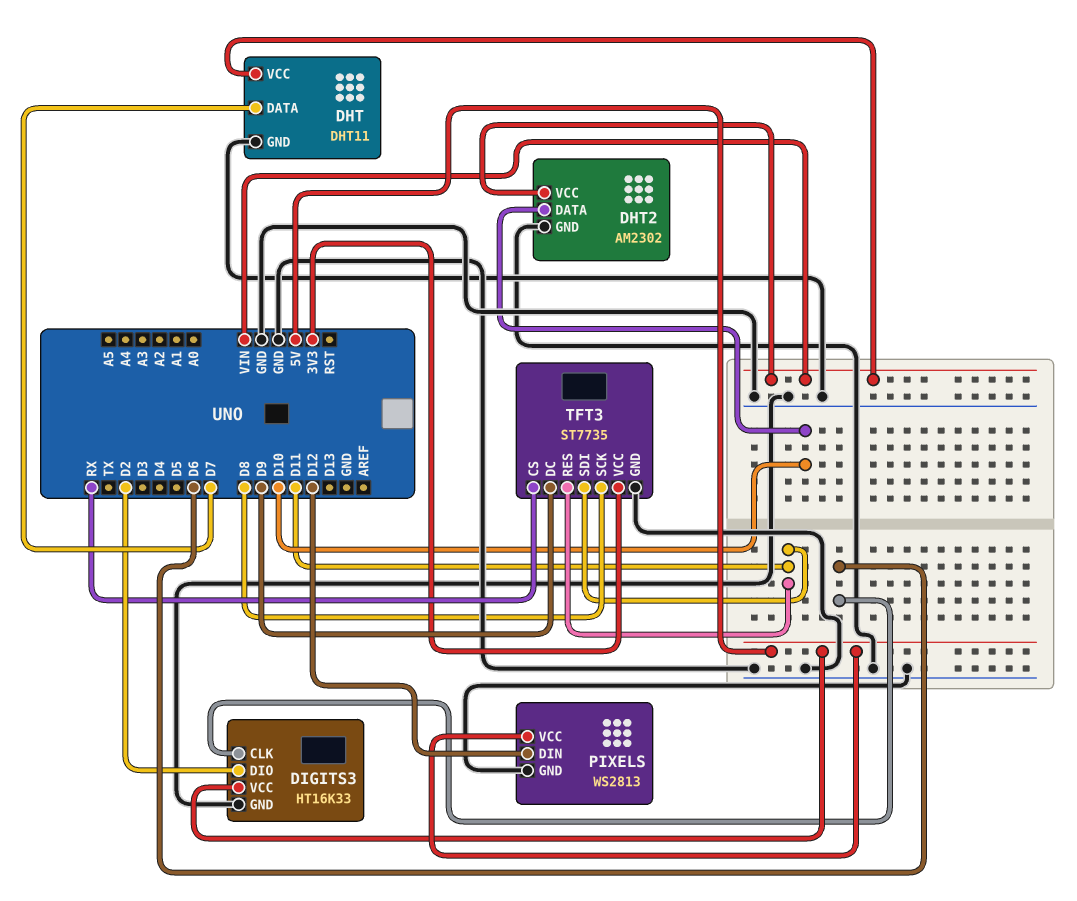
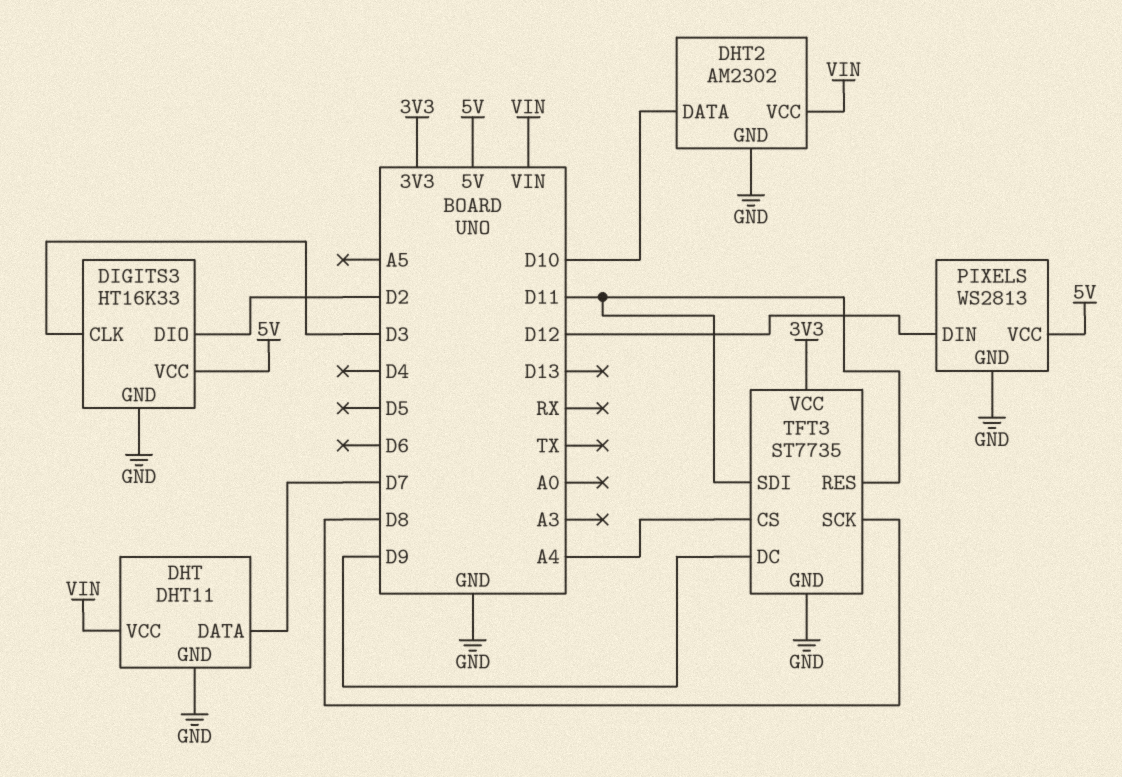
DIGITS3 pin CLK: D6 -> D3
TFT3 pin CS: RX -> A4

